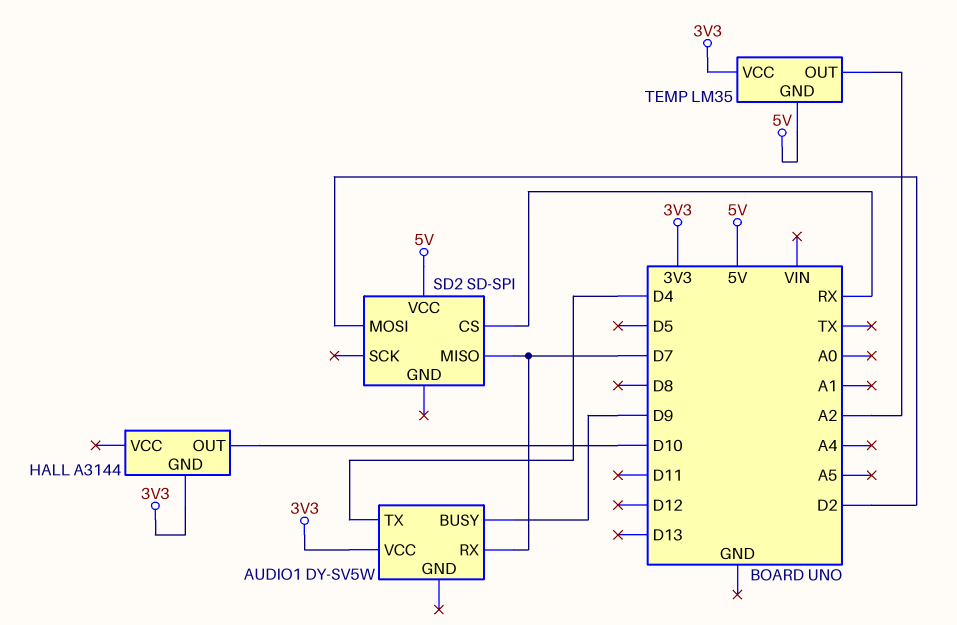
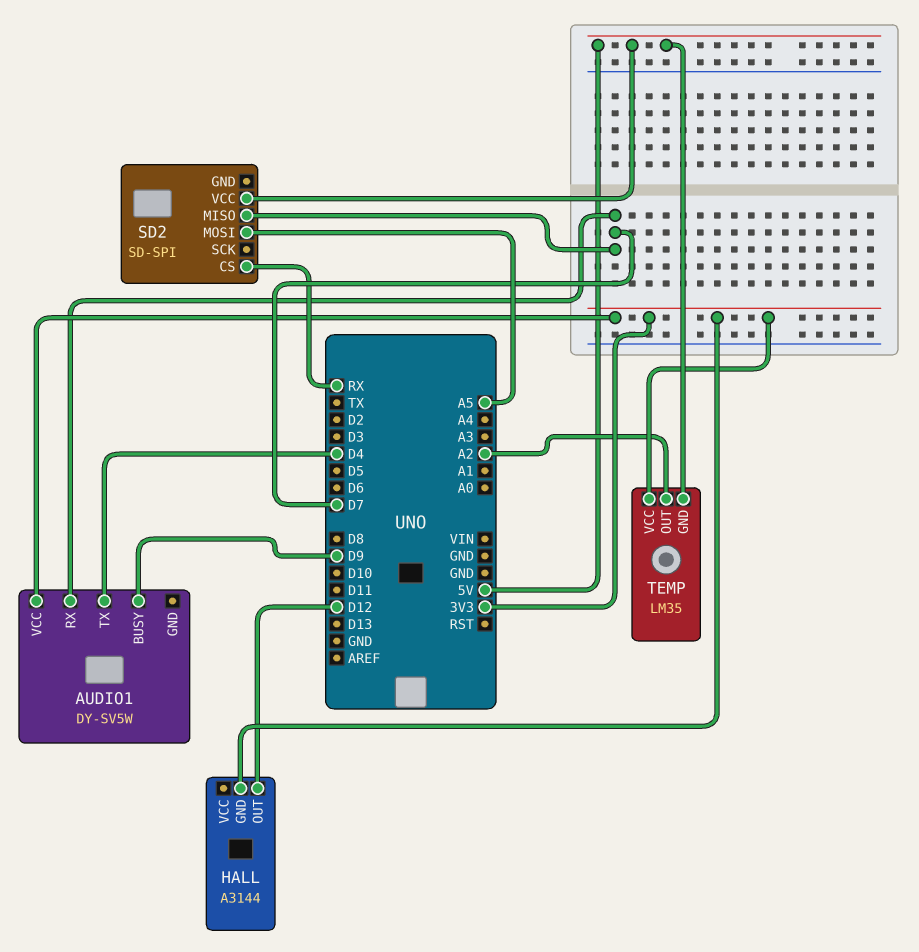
HALL pin OUT: D10 -> D12
SD2 pin MOSI: D2 -> A5

